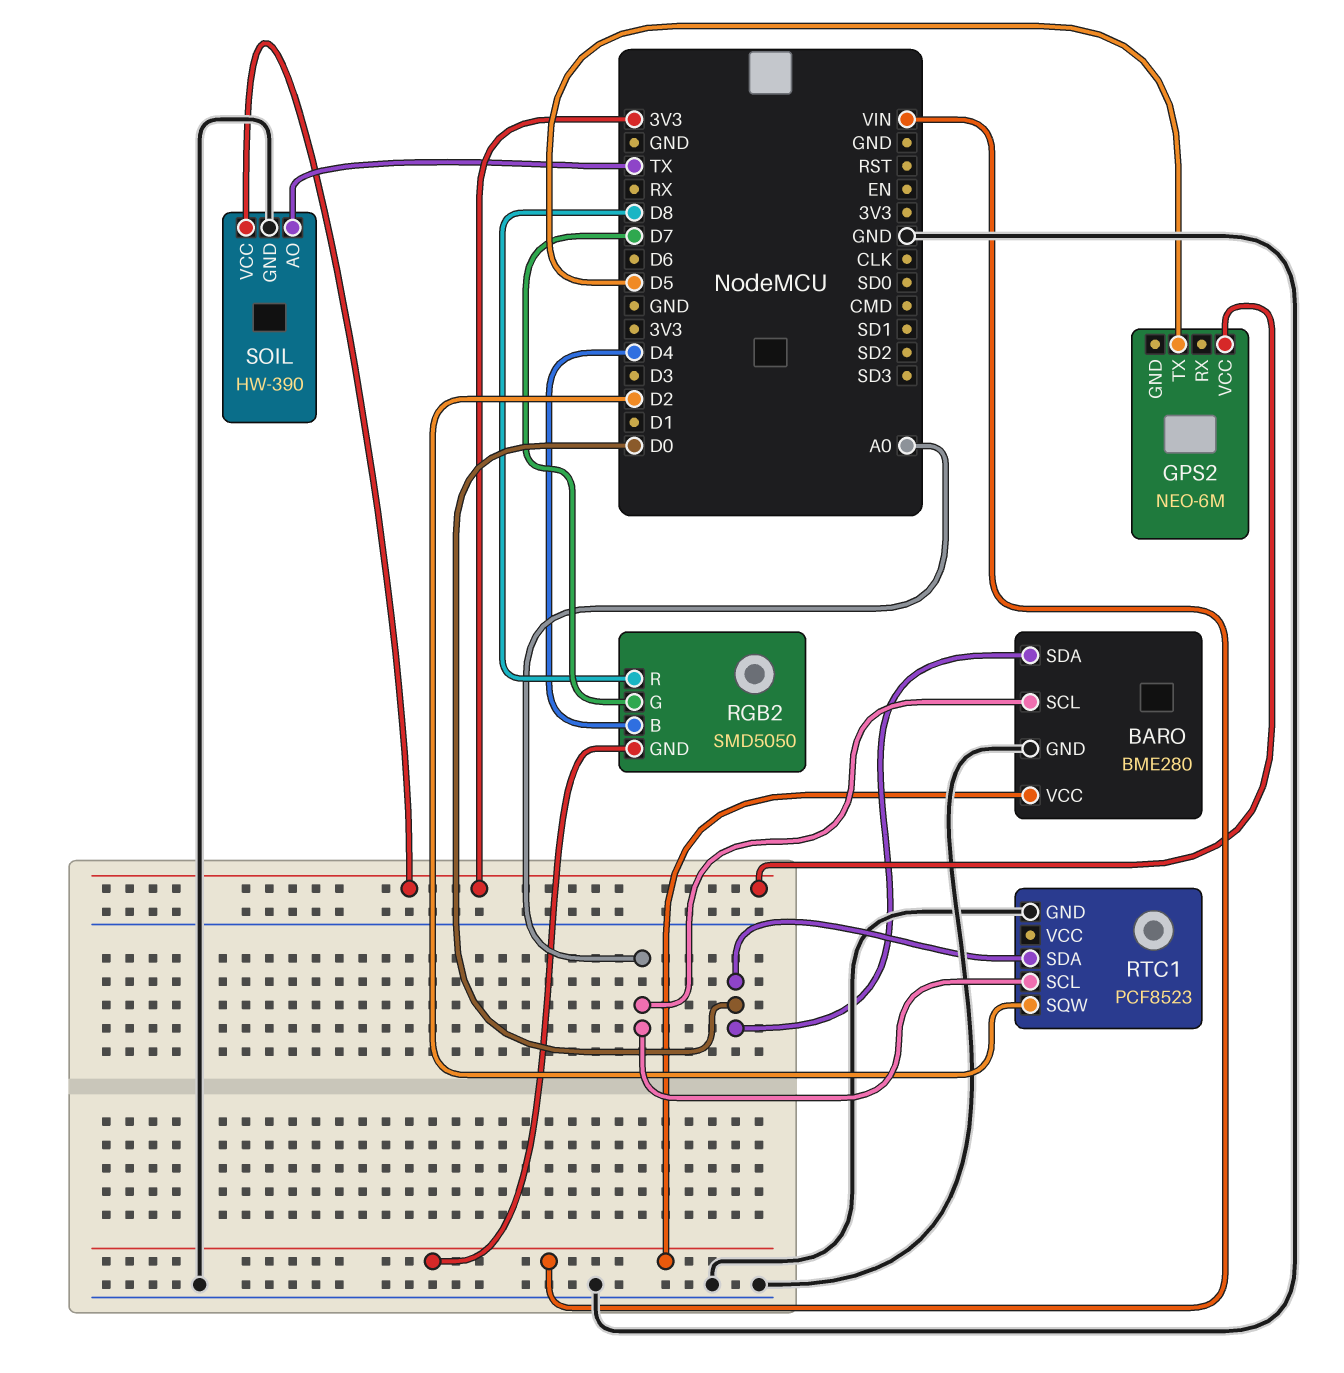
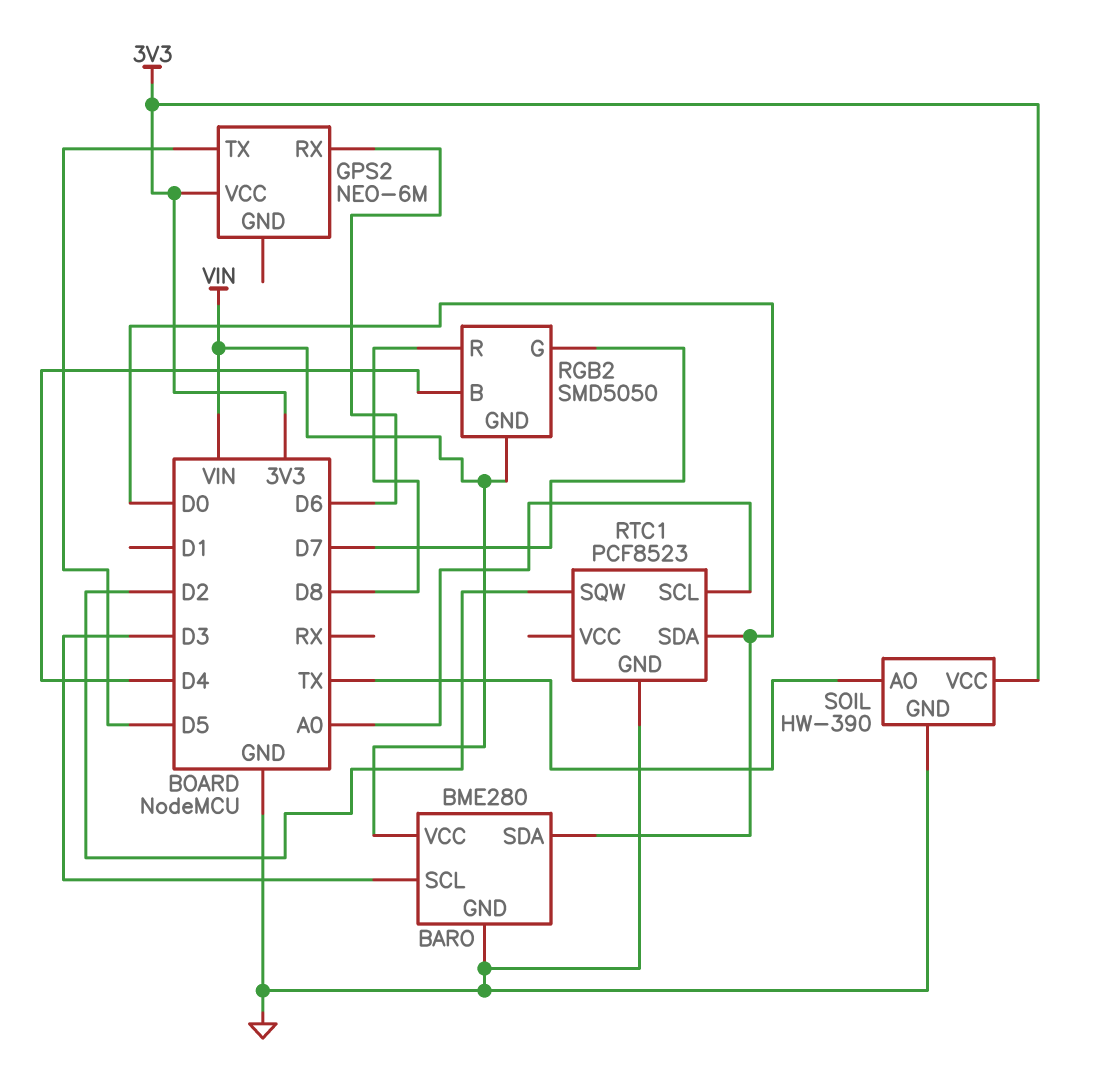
BARO pin SCL: A0 -> D3
GPS2 pin RX: none -> D6

